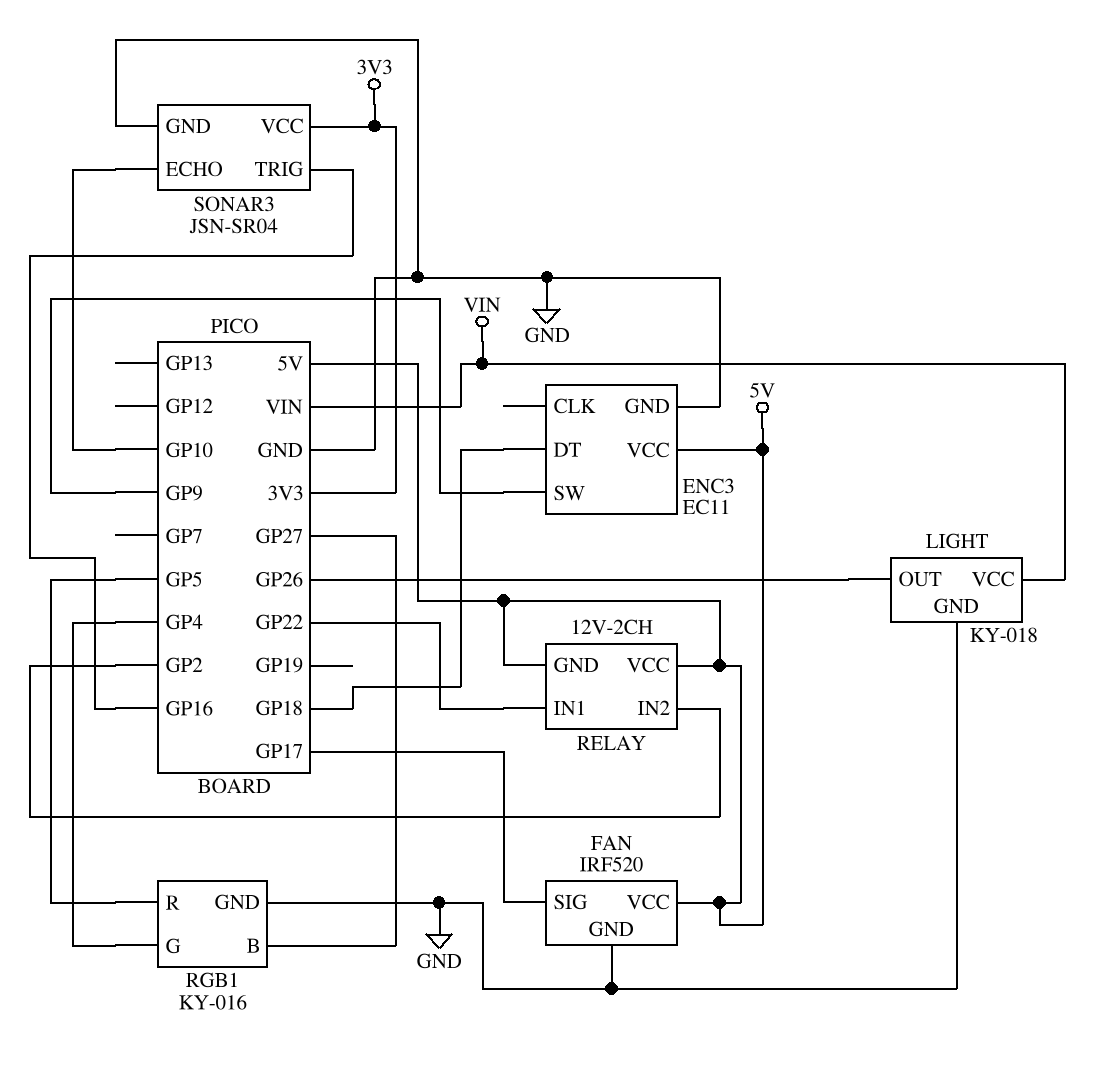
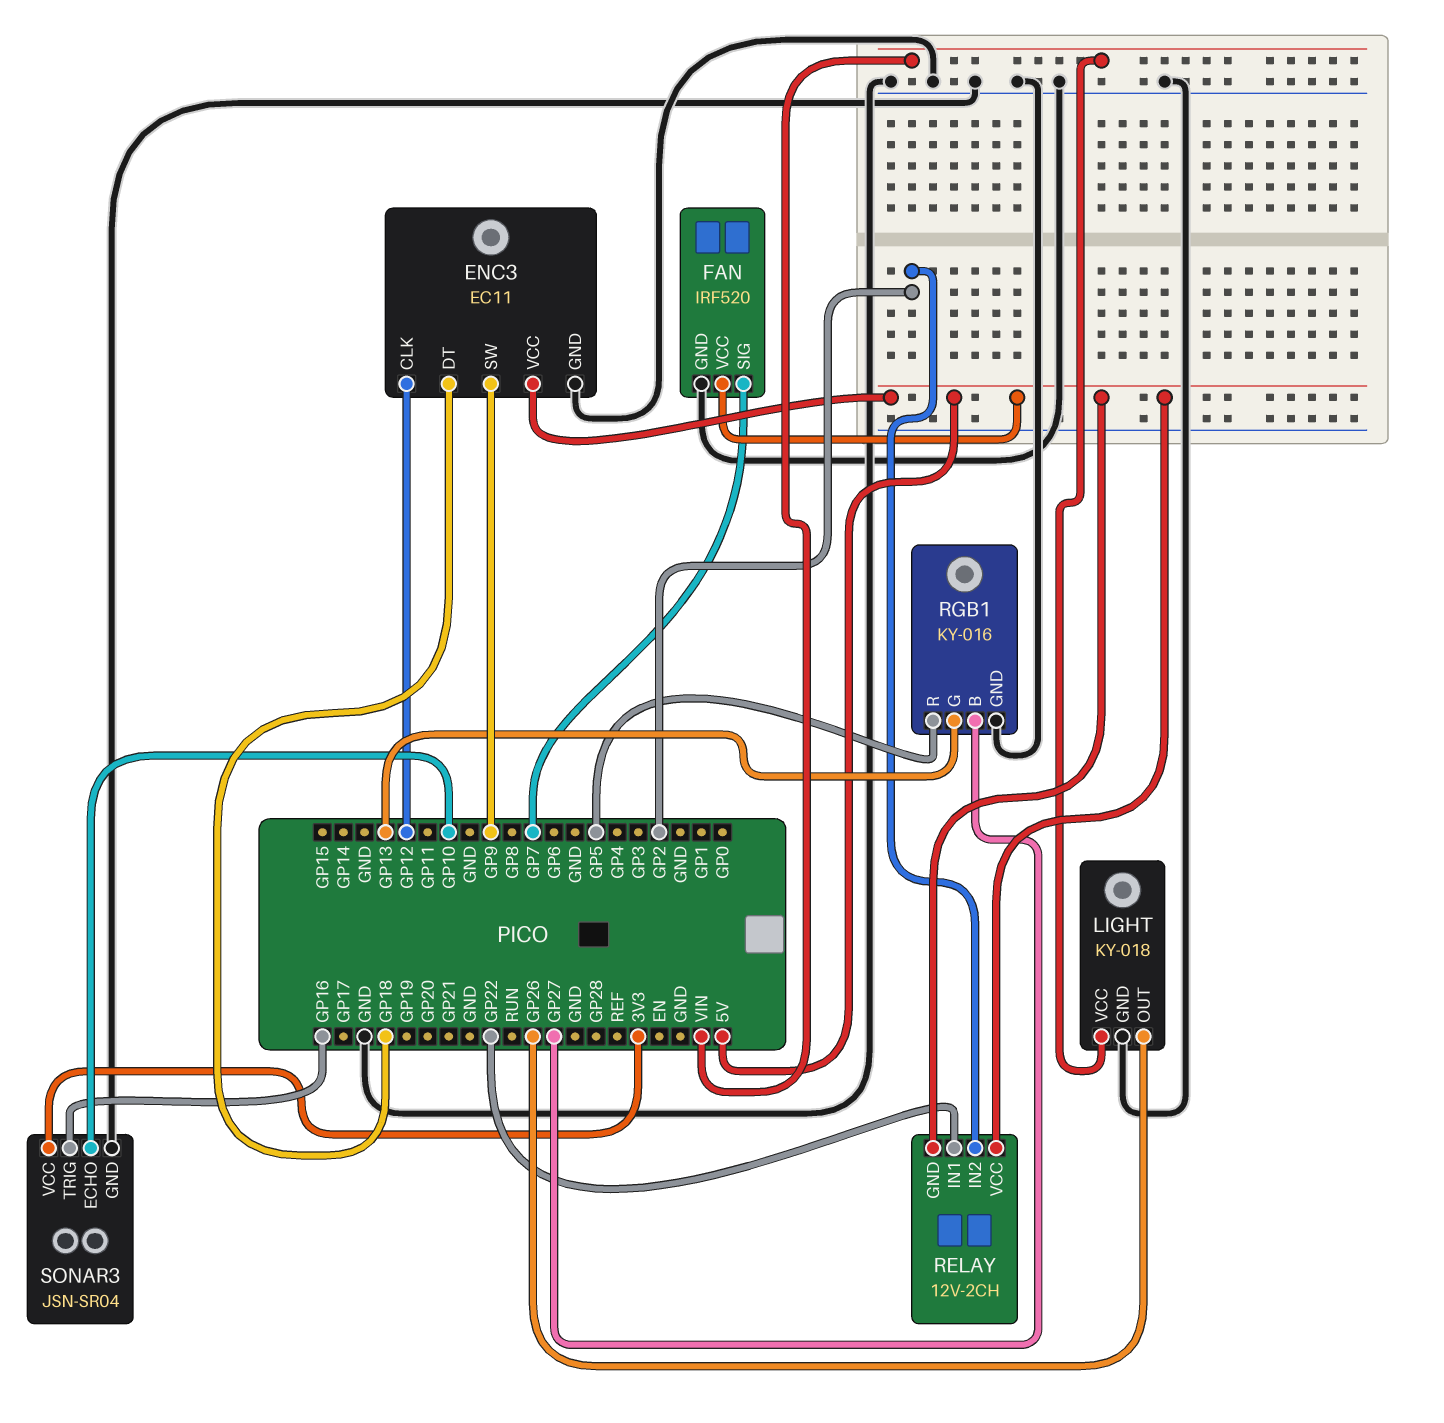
ENC3 pin CLK: none -> GP12
FAN pin SIG: GP17 -> GP7
RGB1 pin G: GP4 -> GP13

